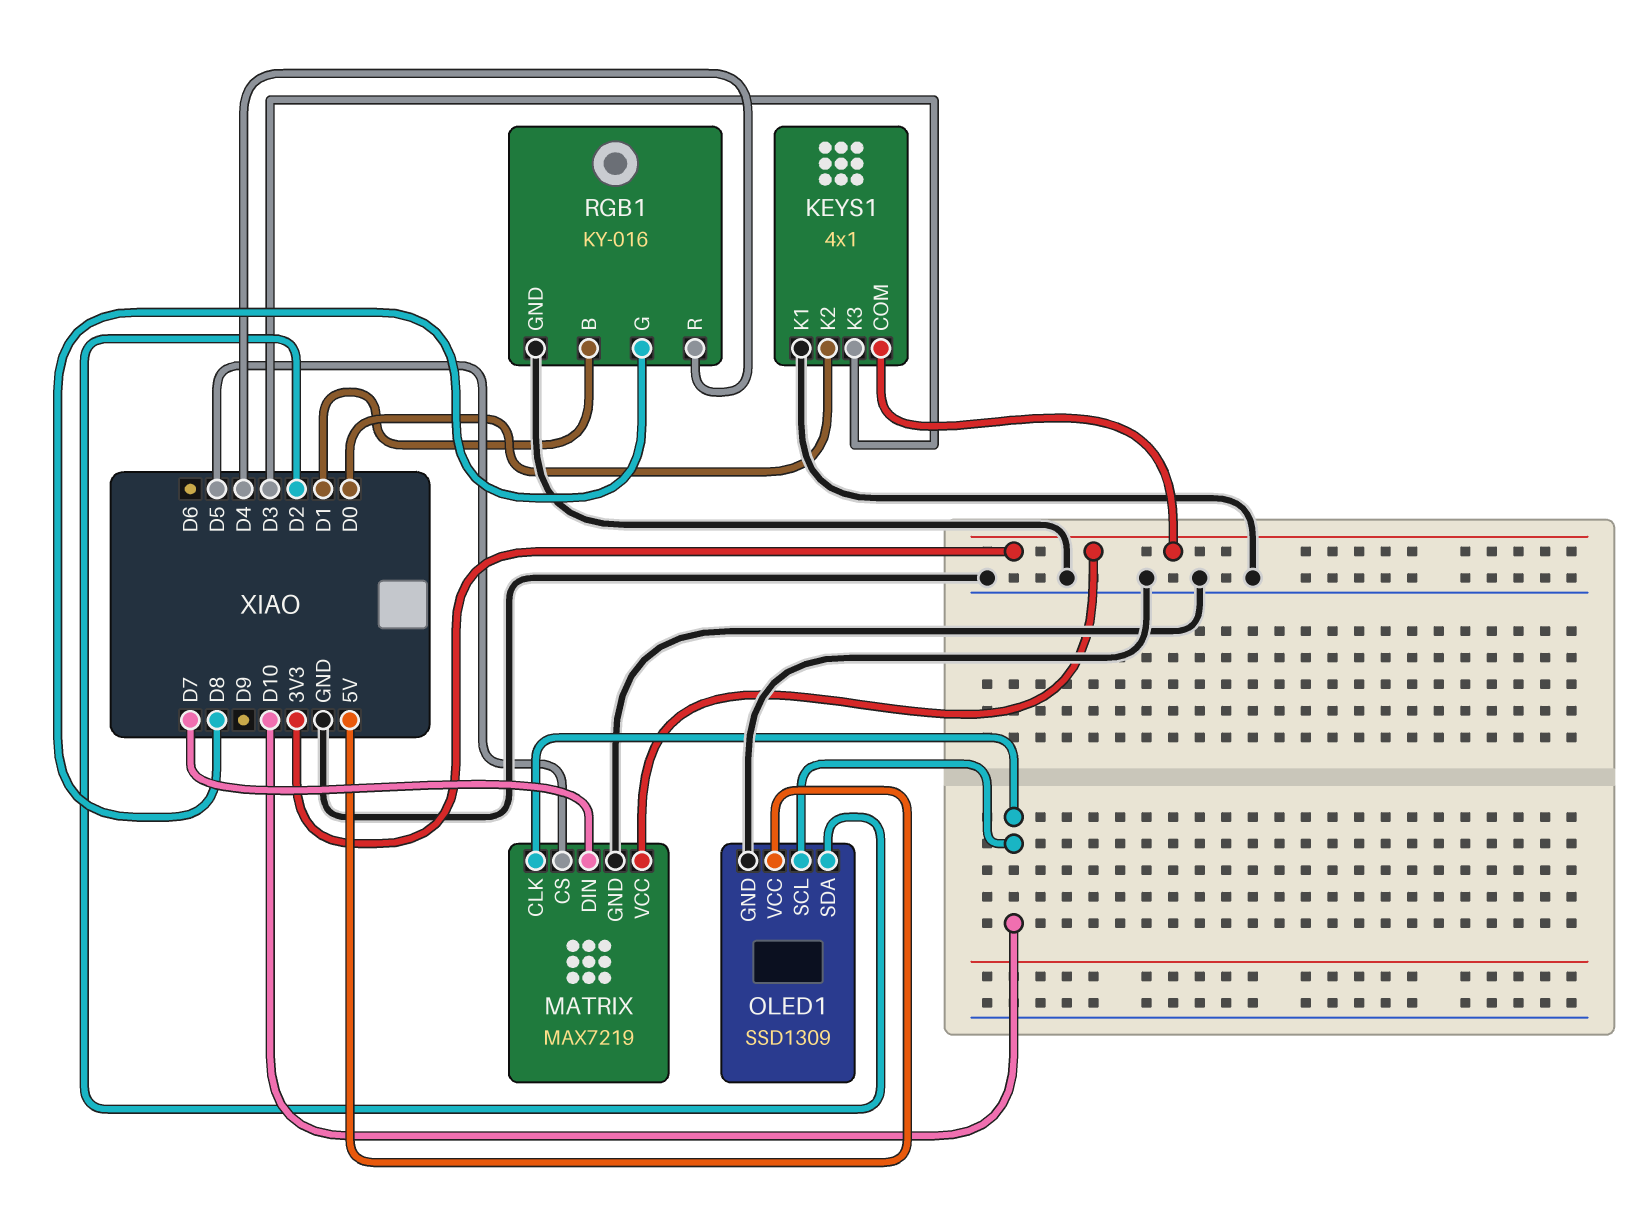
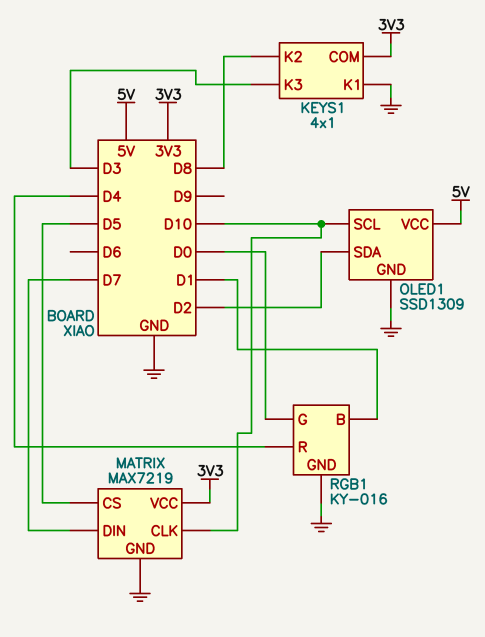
KEYS1 pin K2: D0 -> D8
RGB1 pin G: D8 -> D0

